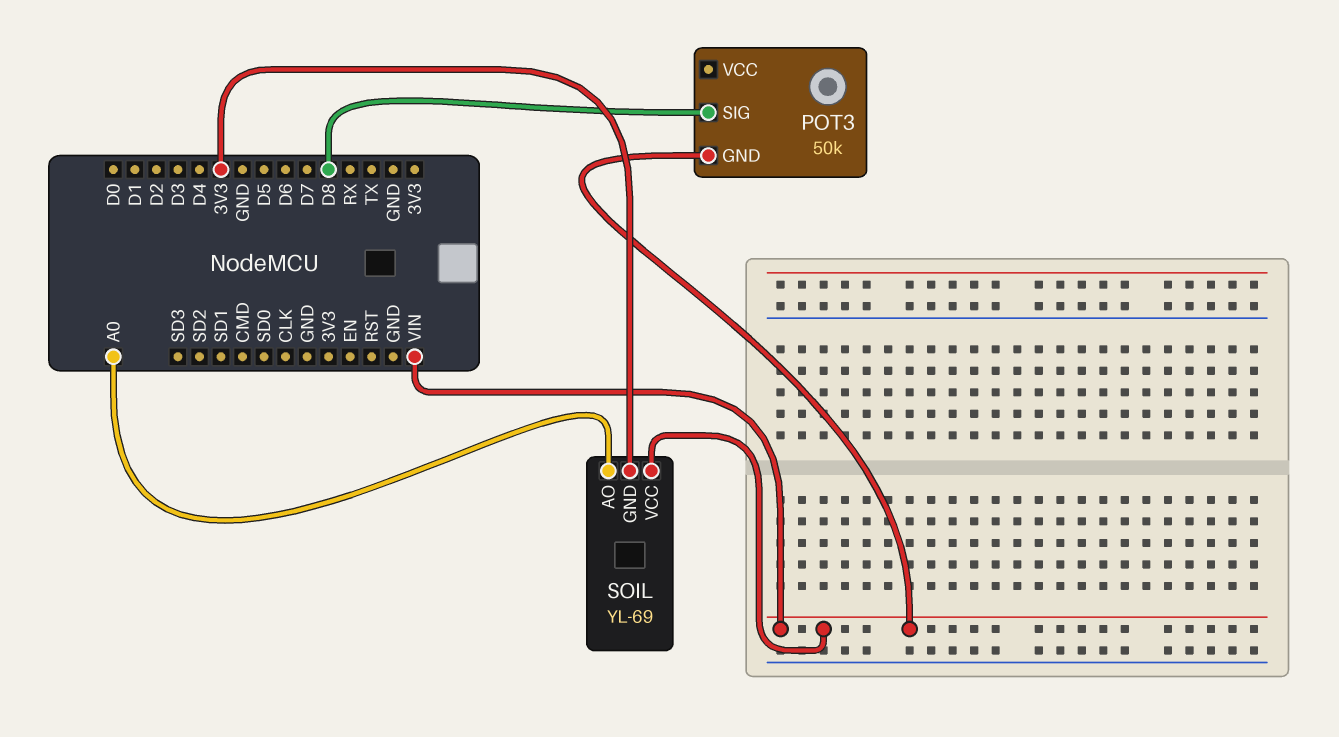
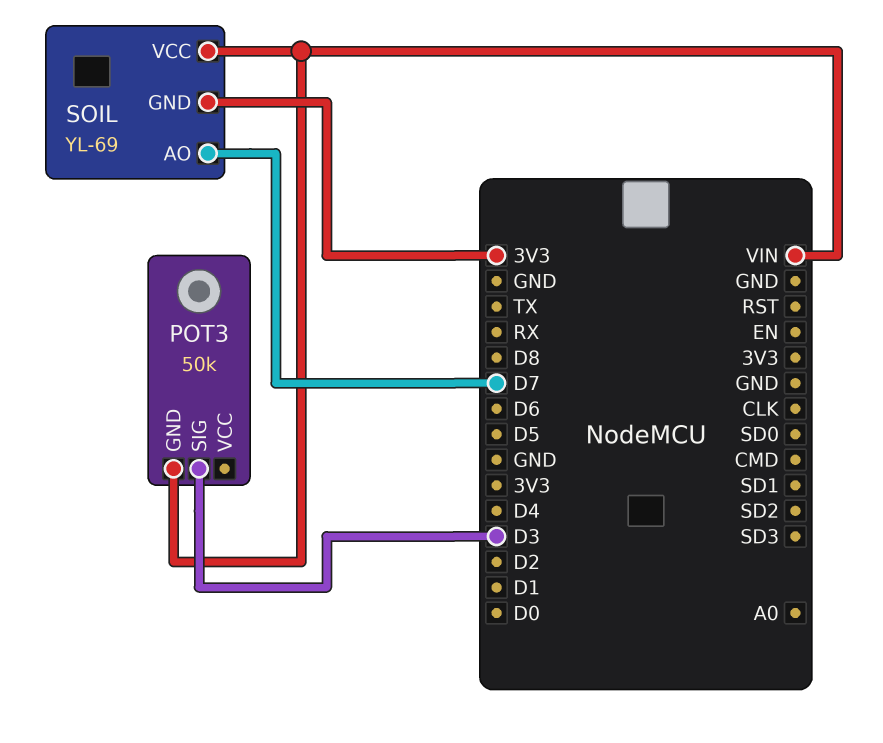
POT3 pin SIG: D8 -> D3
SOIL pin AO: A0 -> D7

